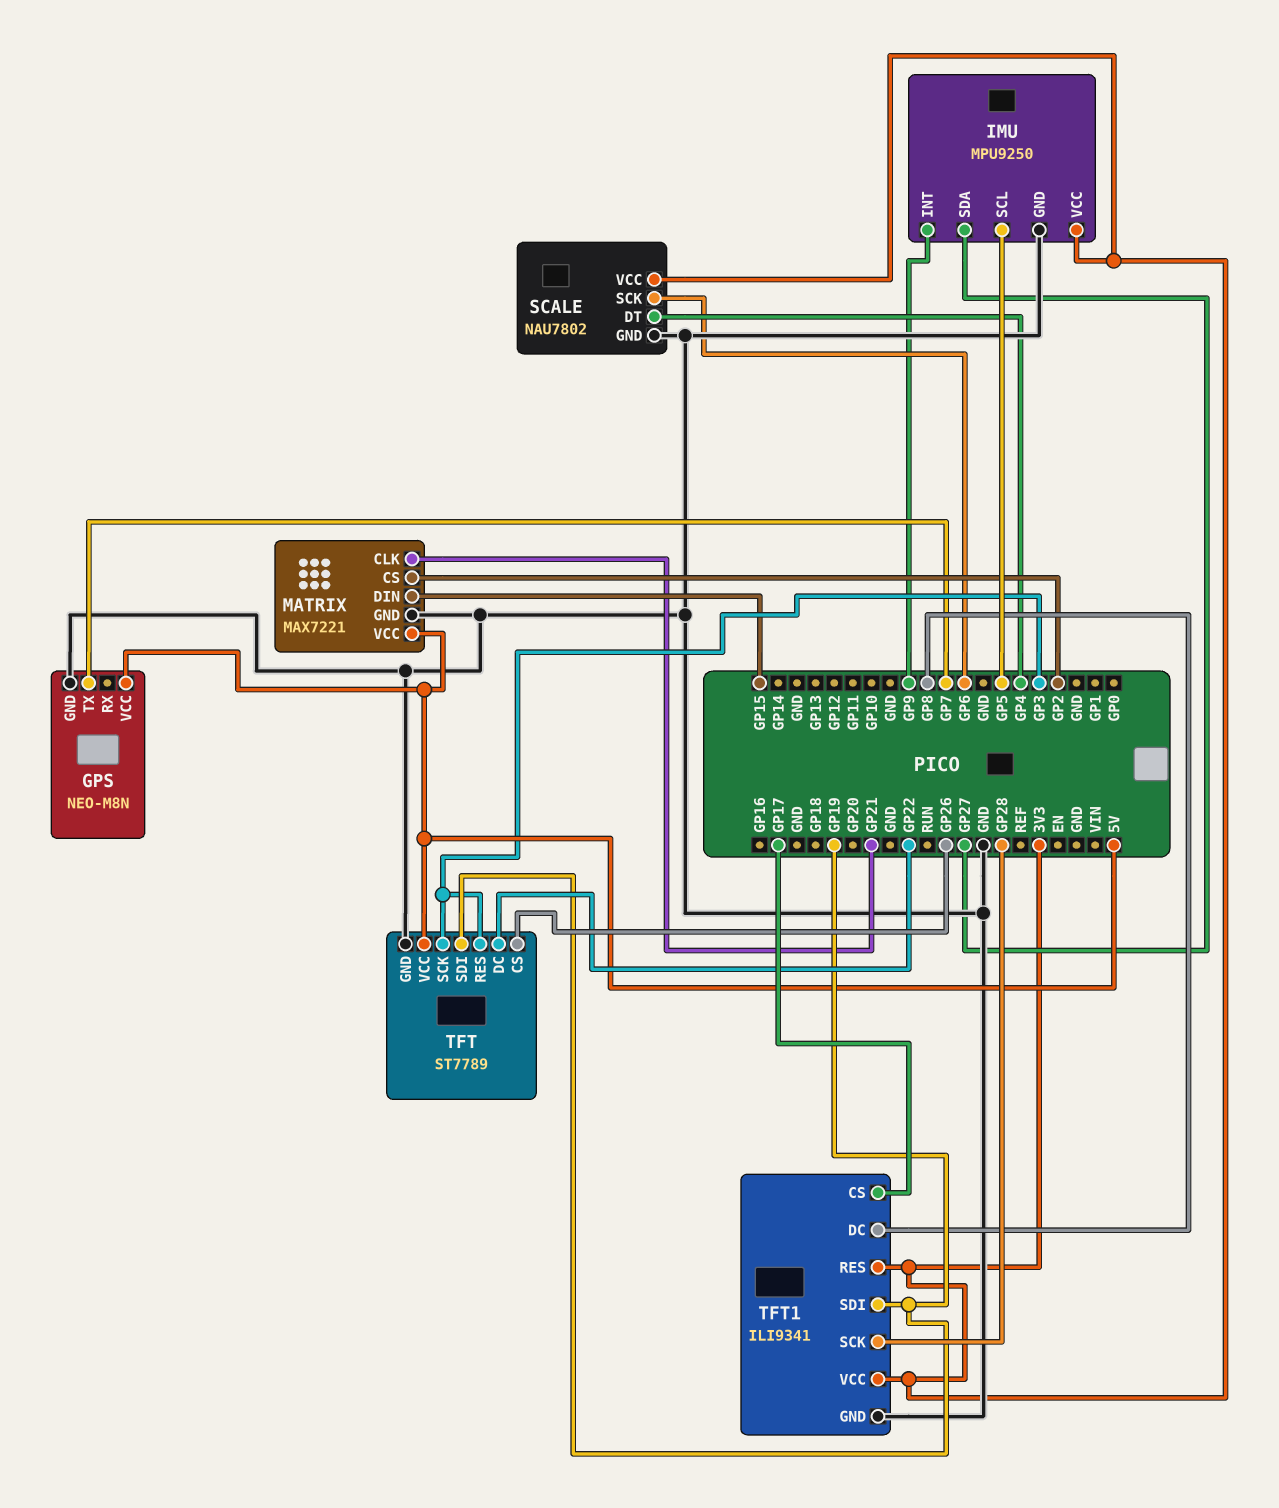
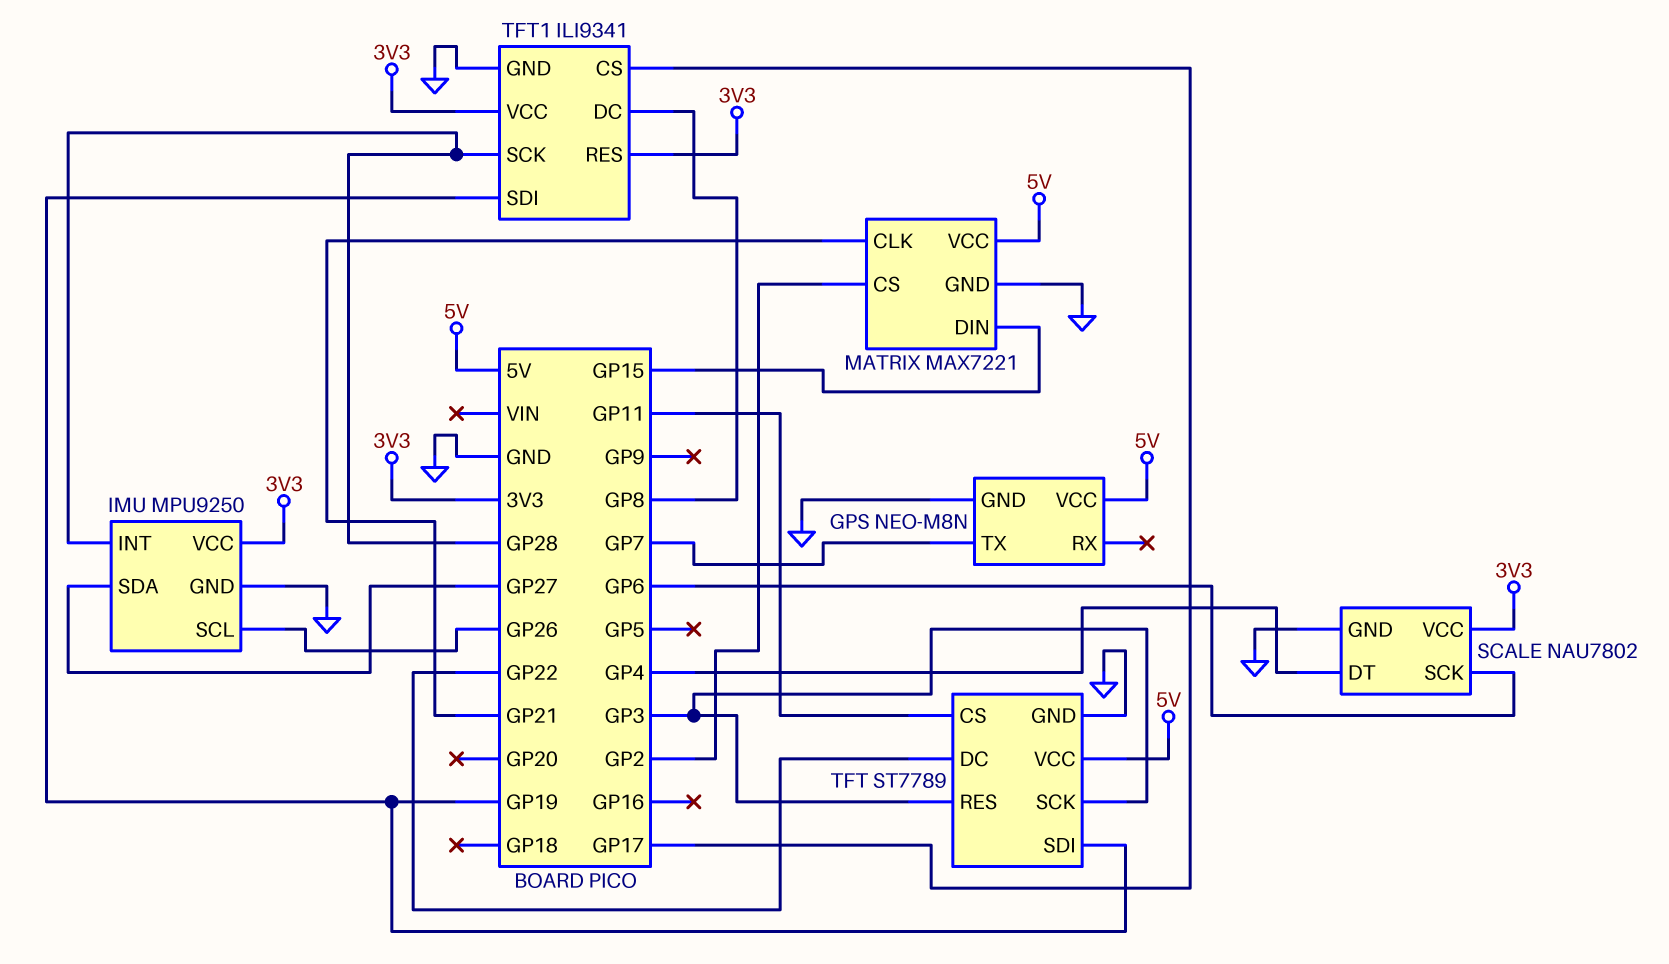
IMU pin INT: GP9 -> GP28
IMU pin SCL: GP5 -> GP26
TFT pin CS: GP26 -> GP11

